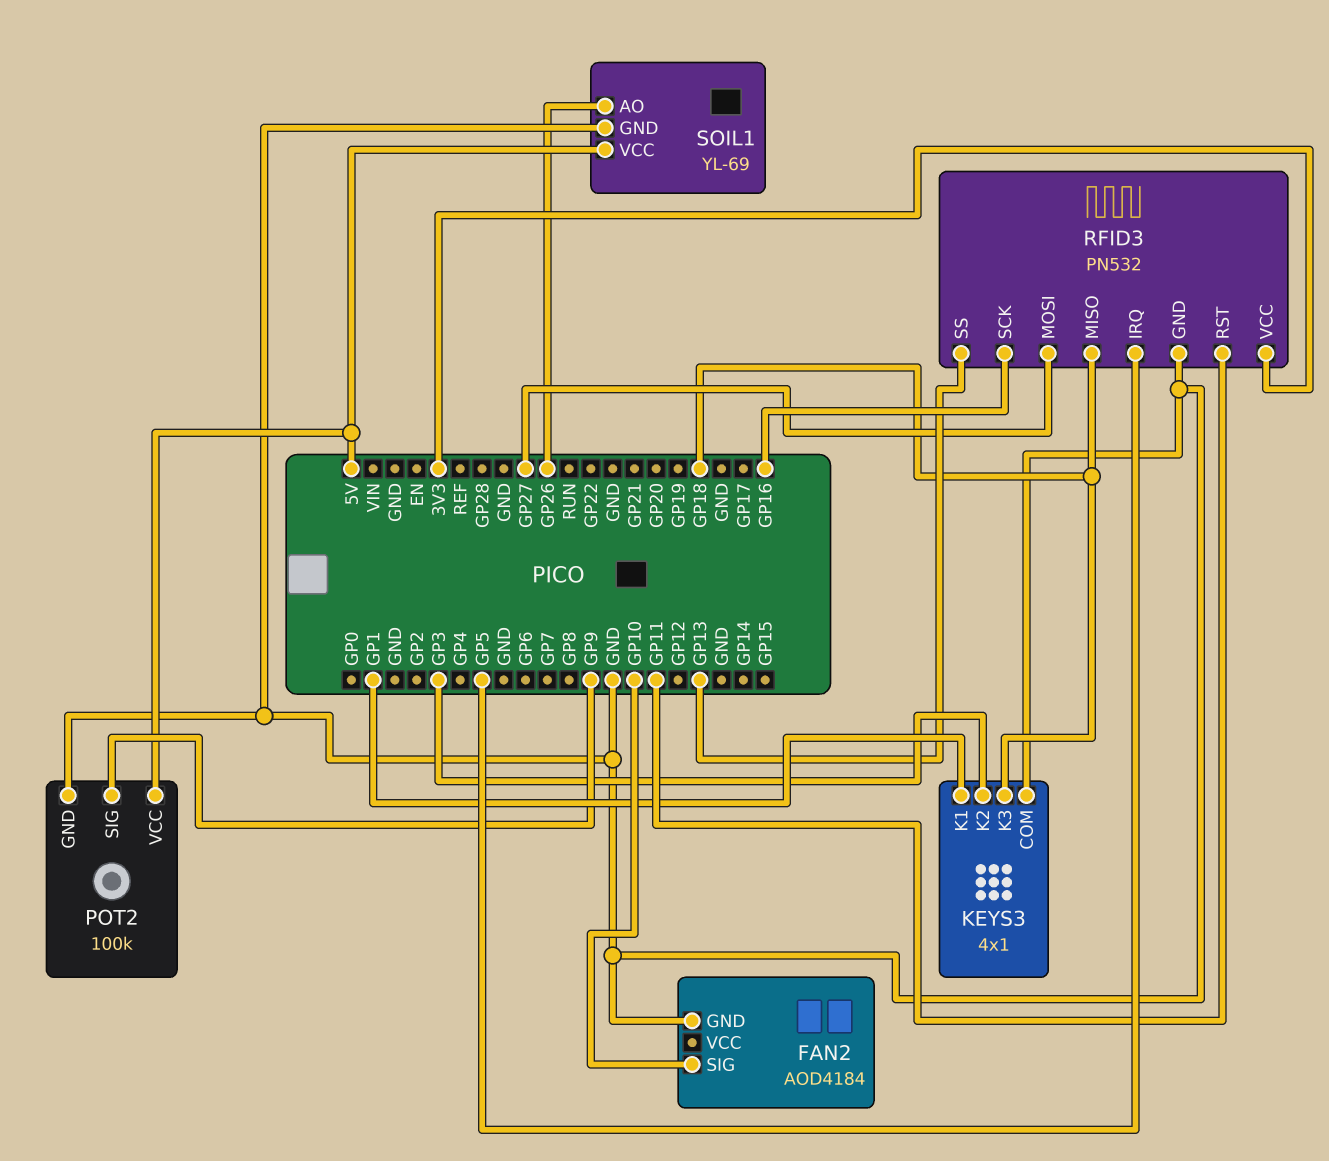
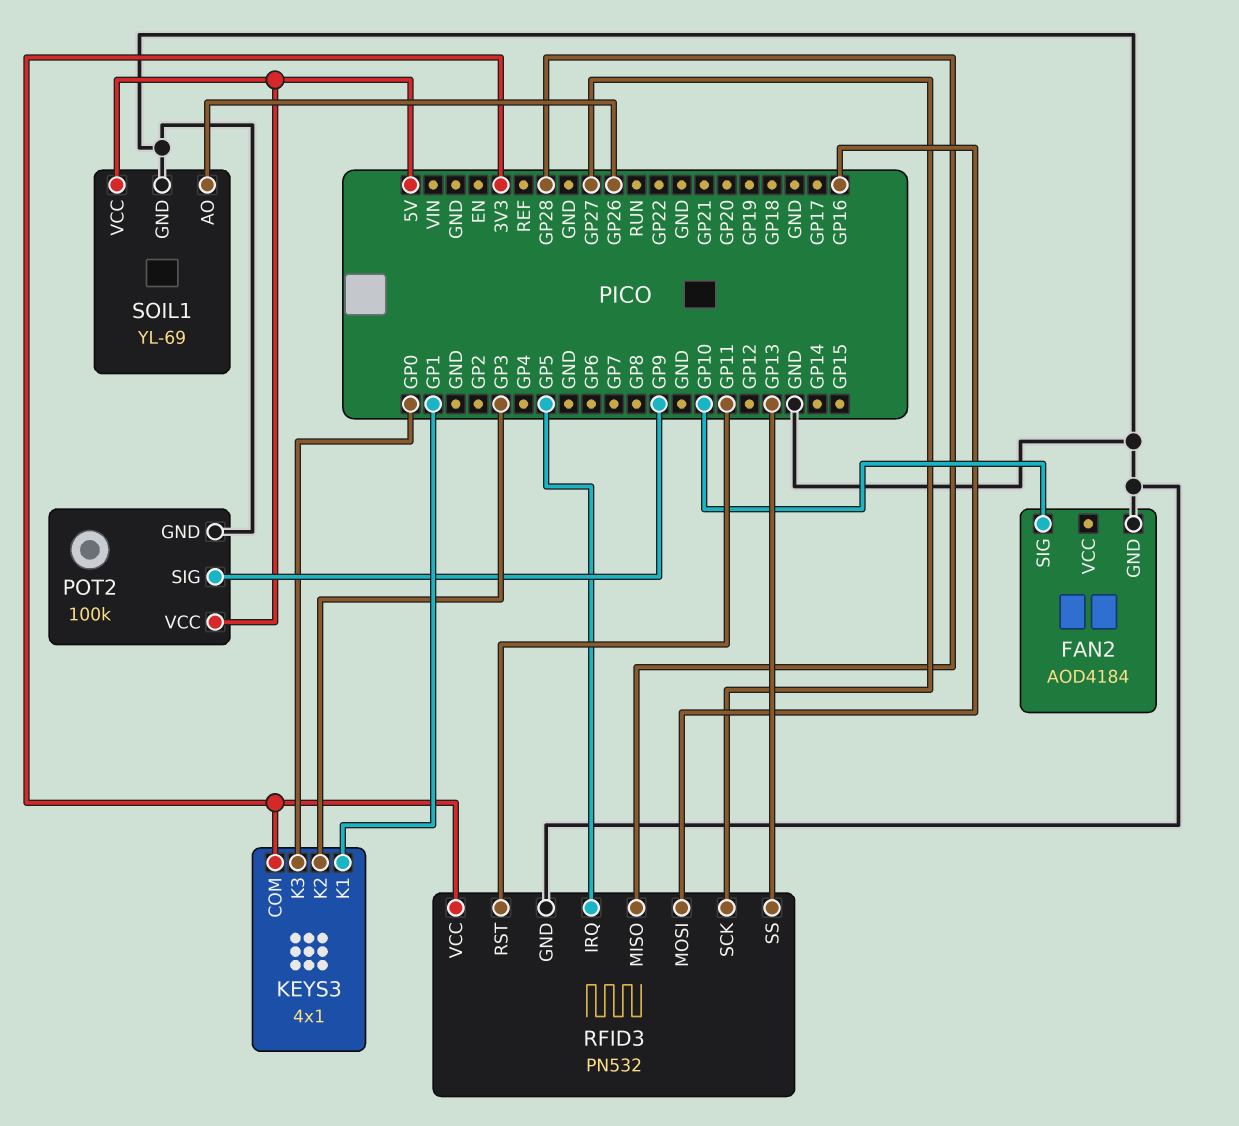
KEYS3 pin COM: GND -> 3V3
KEYS3 pin K3: GP18 -> GP0
RFID3 pin MISO: GP18 -> GP28
RFID3 pin MOSI: GP27 -> GP16
RFID3 pin SCK: GP16 -> GP27

